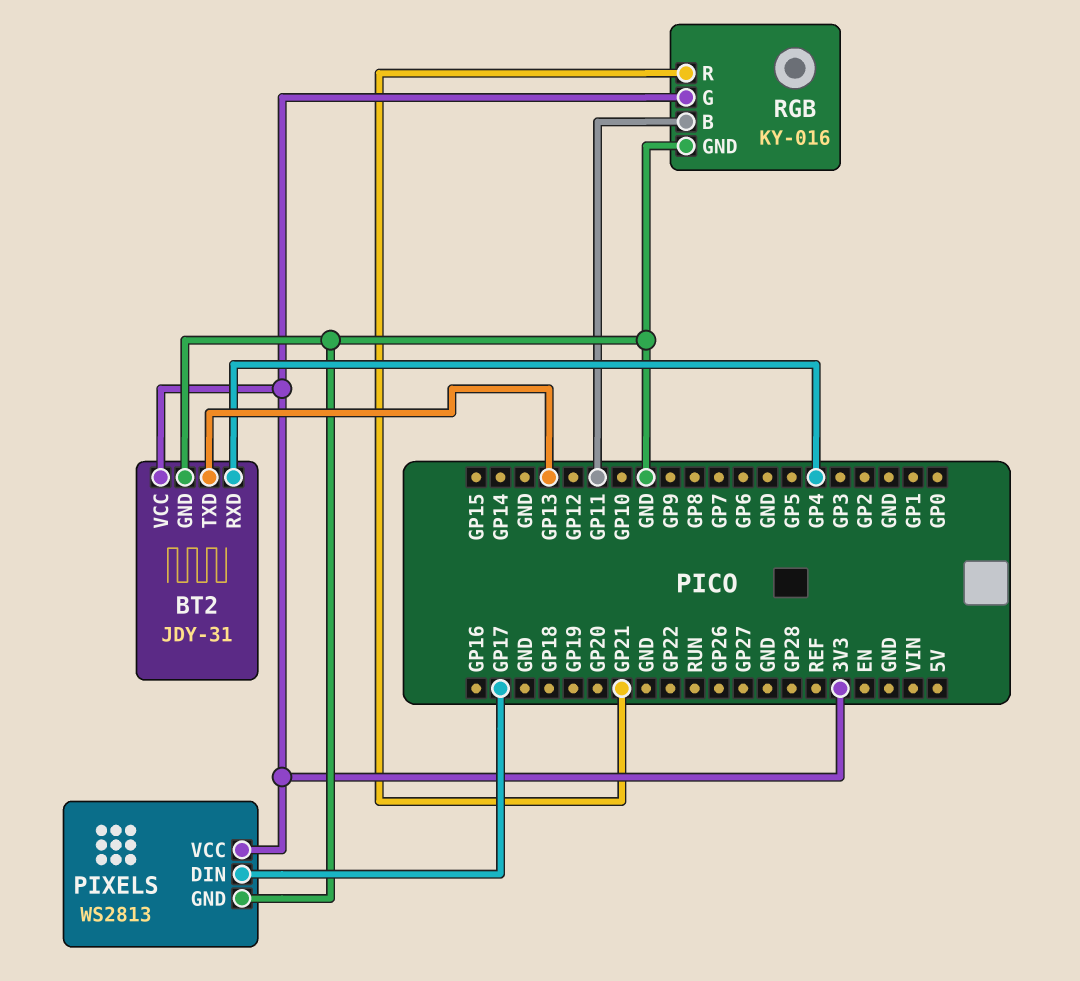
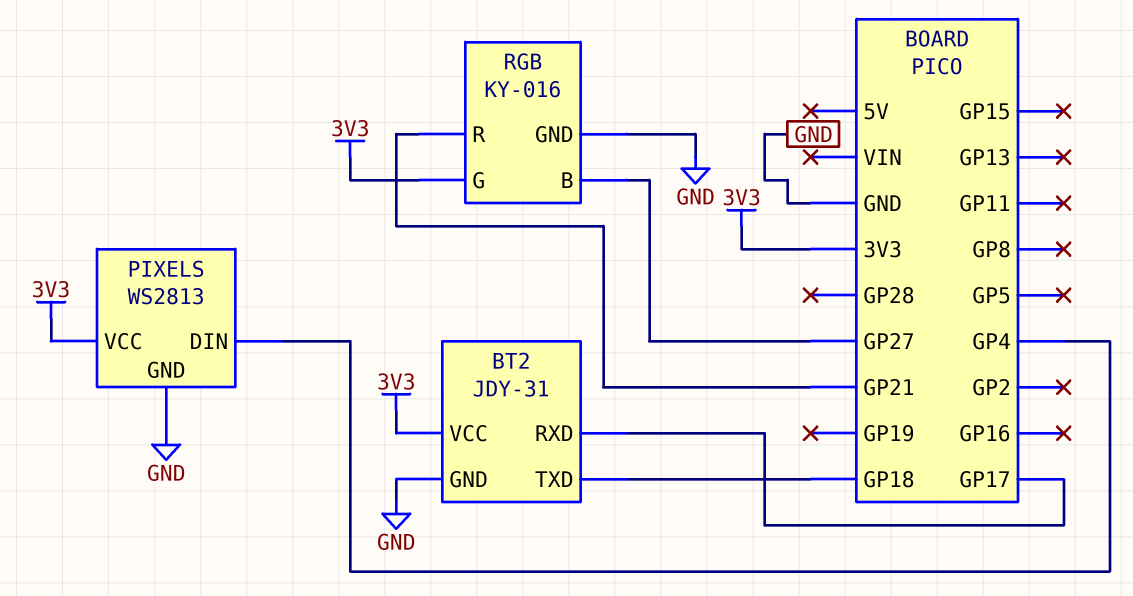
BT2 pin RXD: GP4 -> GP17
BT2 pin TXD: GP13 -> GP18
PIXELS pin DIN: GP17 -> GP4
RGB pin B: GP11 -> GP27

